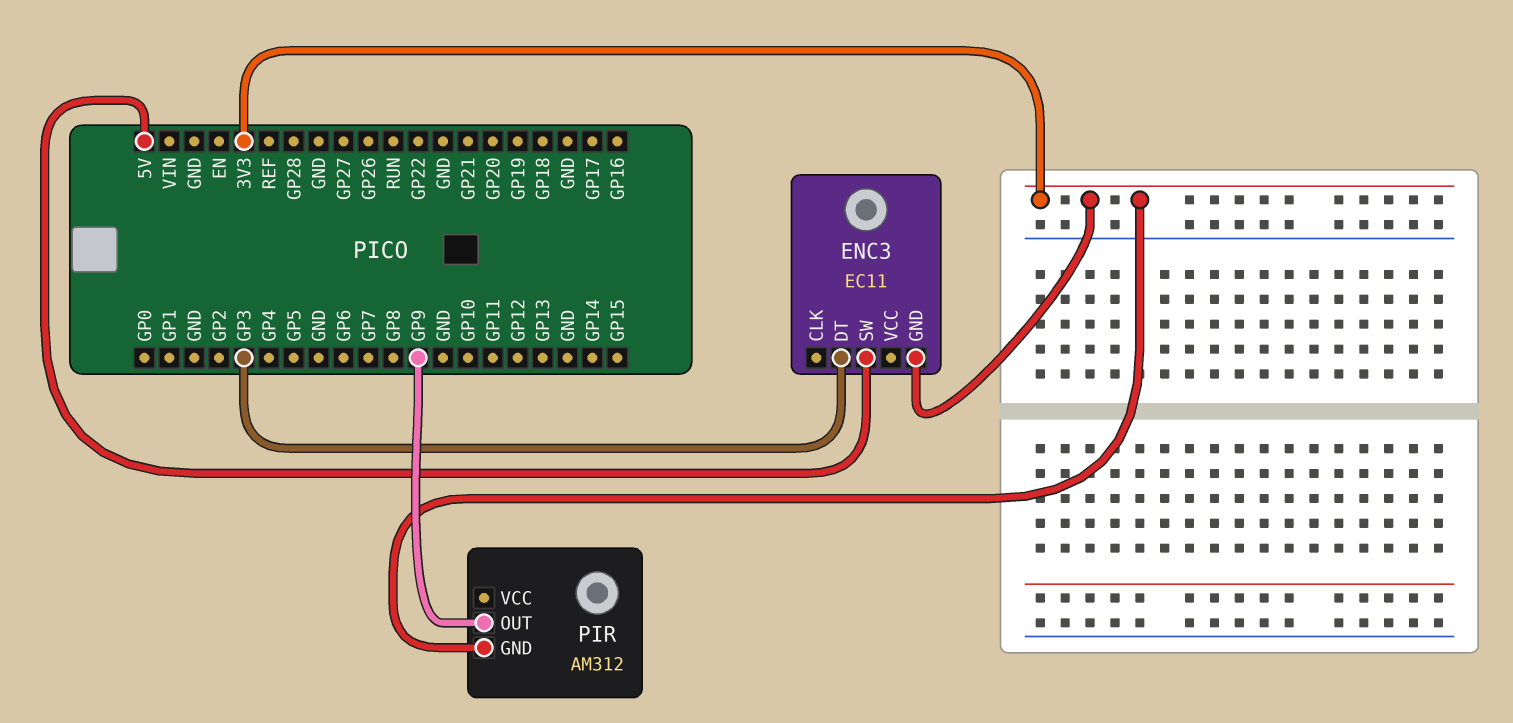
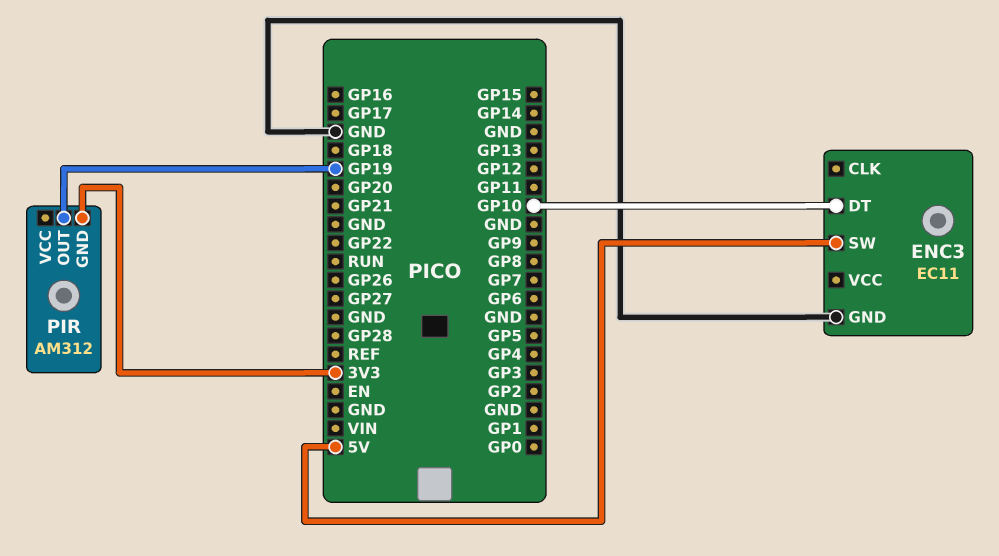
ENC3 pin DT: GP3 -> GP10
ENC3 pin GND: 3V3 -> GND
PIR pin OUT: GP9 -> GP19

